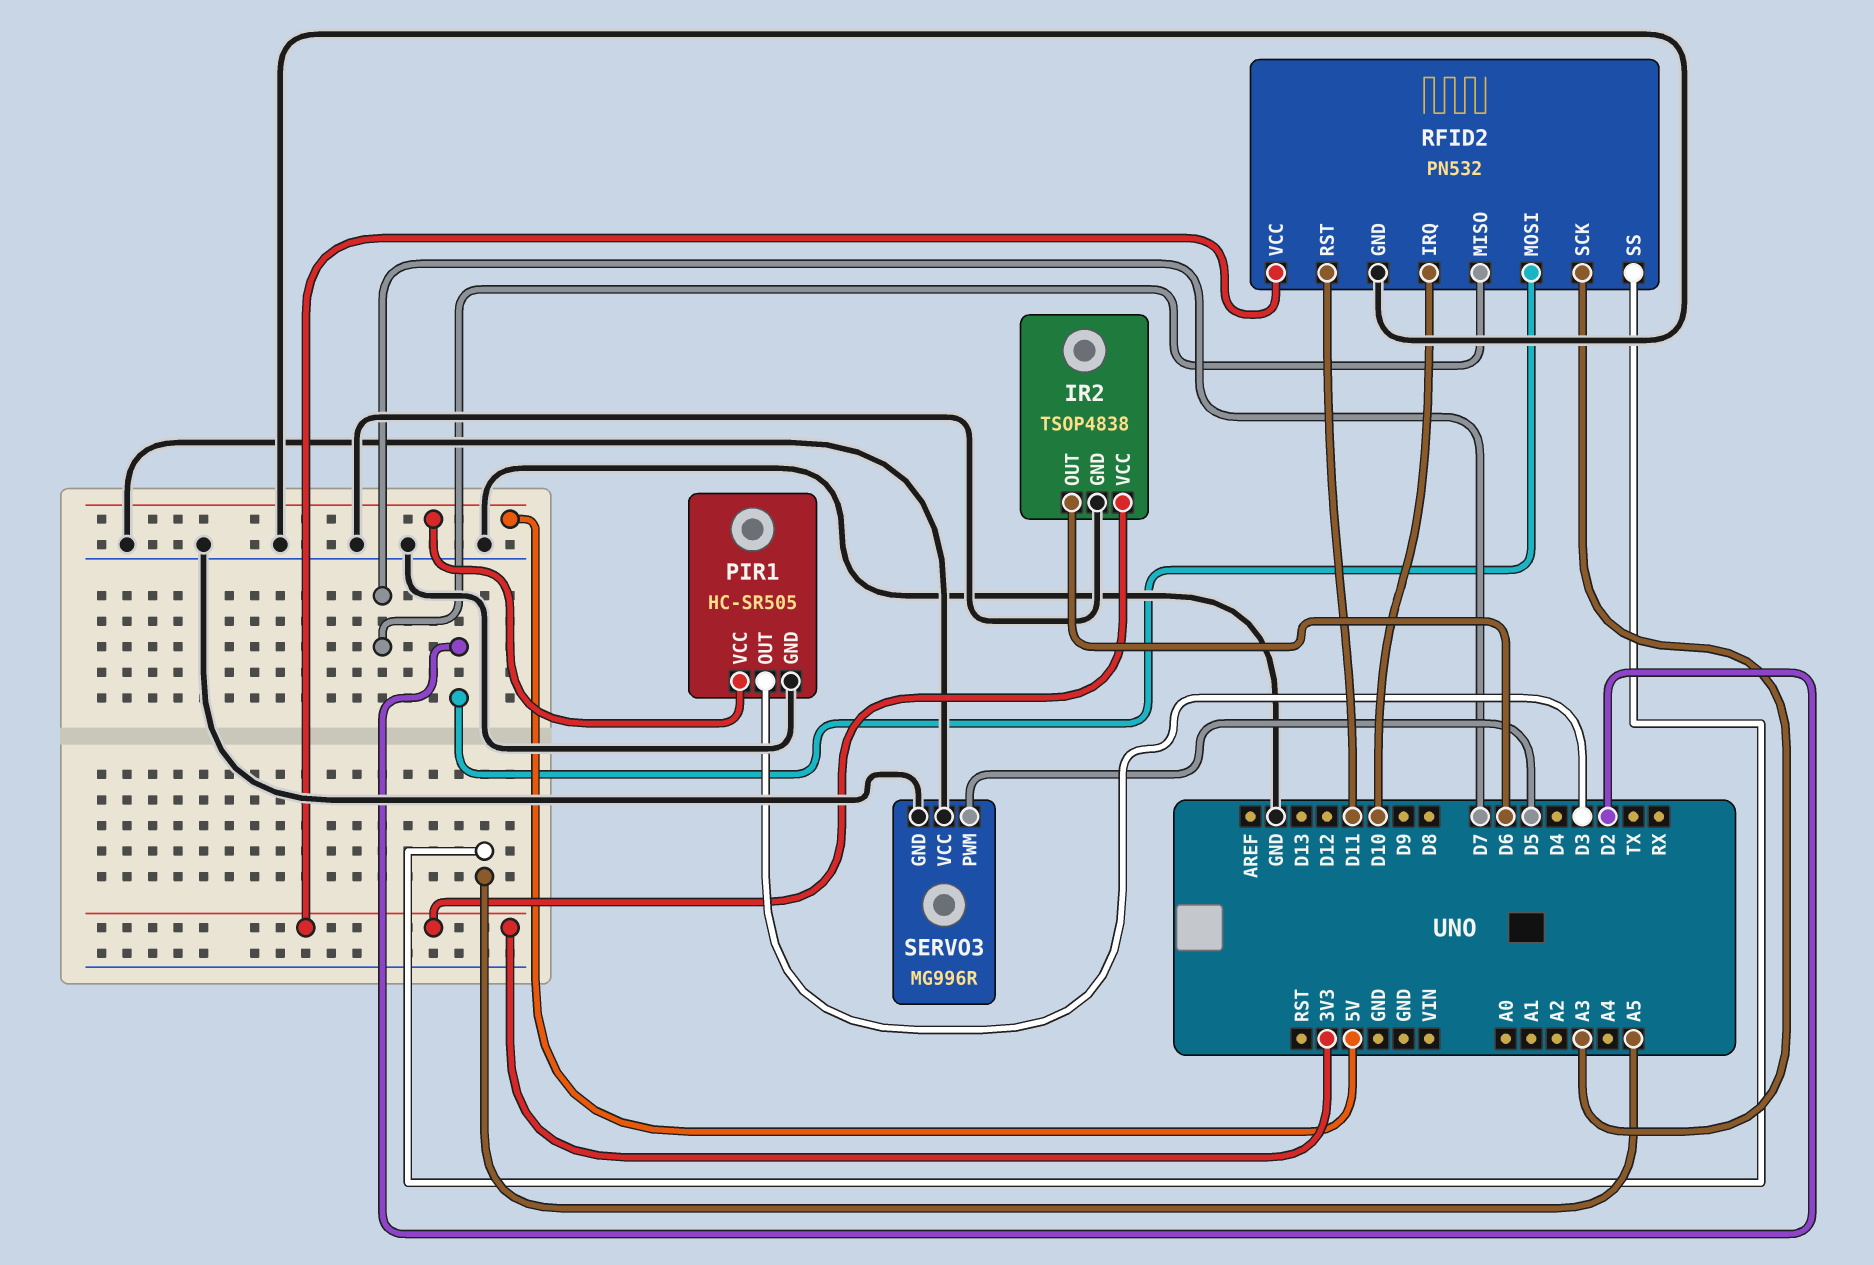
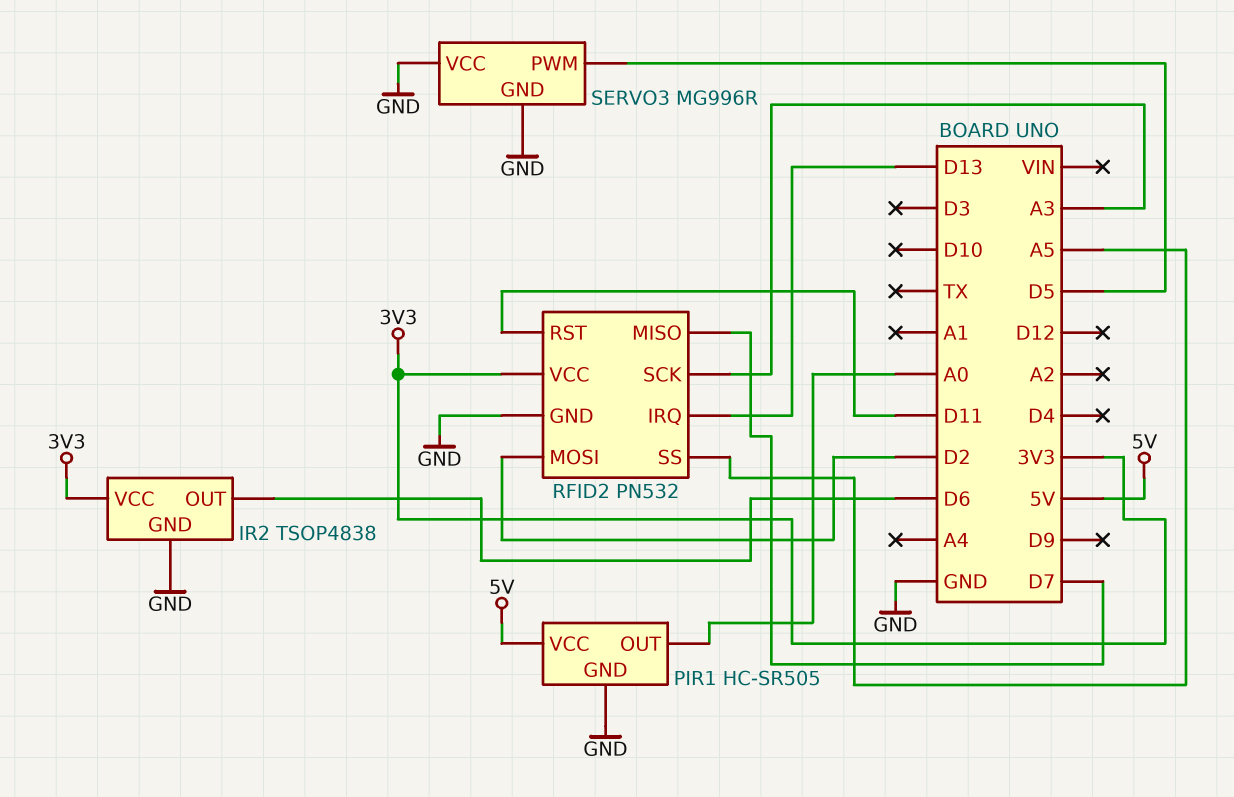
PIR1 pin OUT: D3 -> A0
RFID2 pin IRQ: D10 -> D13

